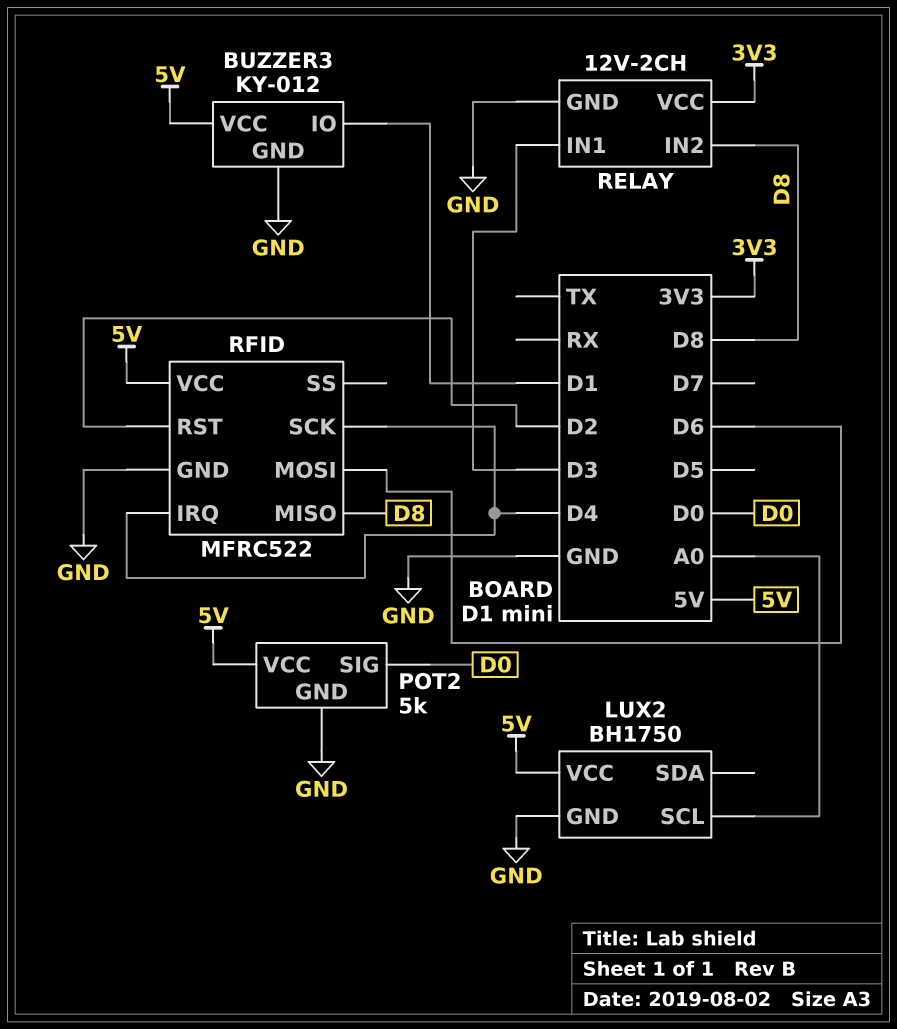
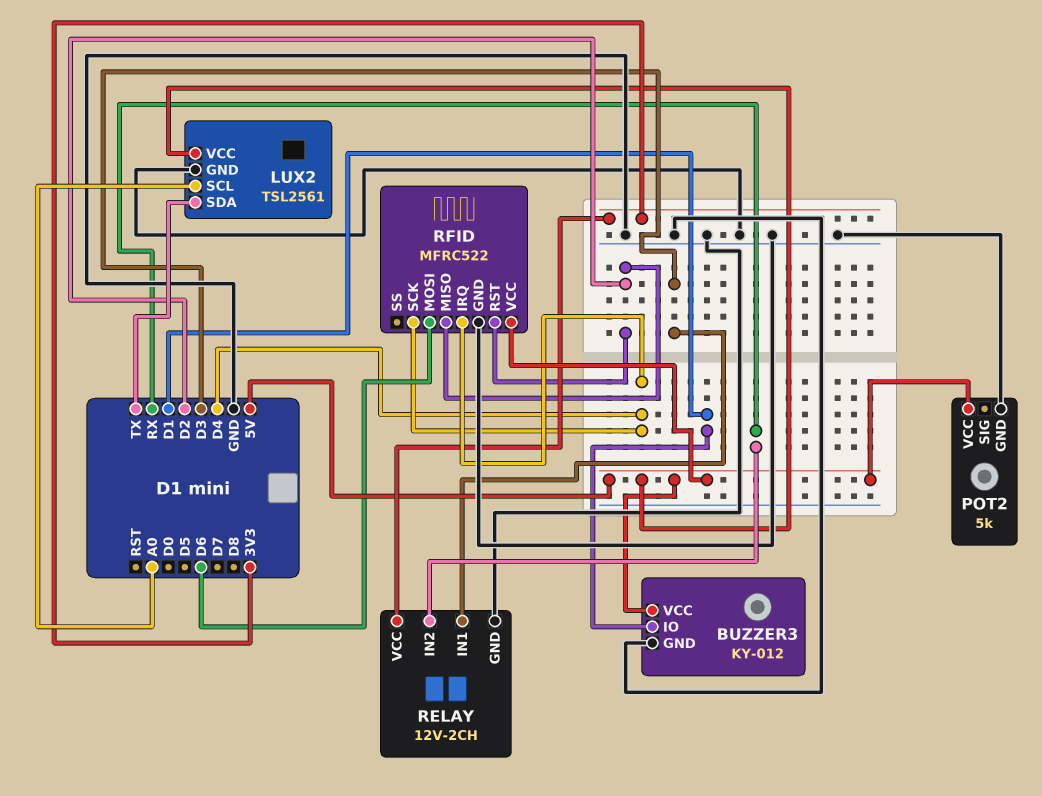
LUX2: BH1750 -> TSL2561
LUX2 pin SDA: none -> TX
POT2 pin SIG: D0 -> none
RELAY pin IN2: D8 -> RX
RFID pin MISO: D8 -> D2

